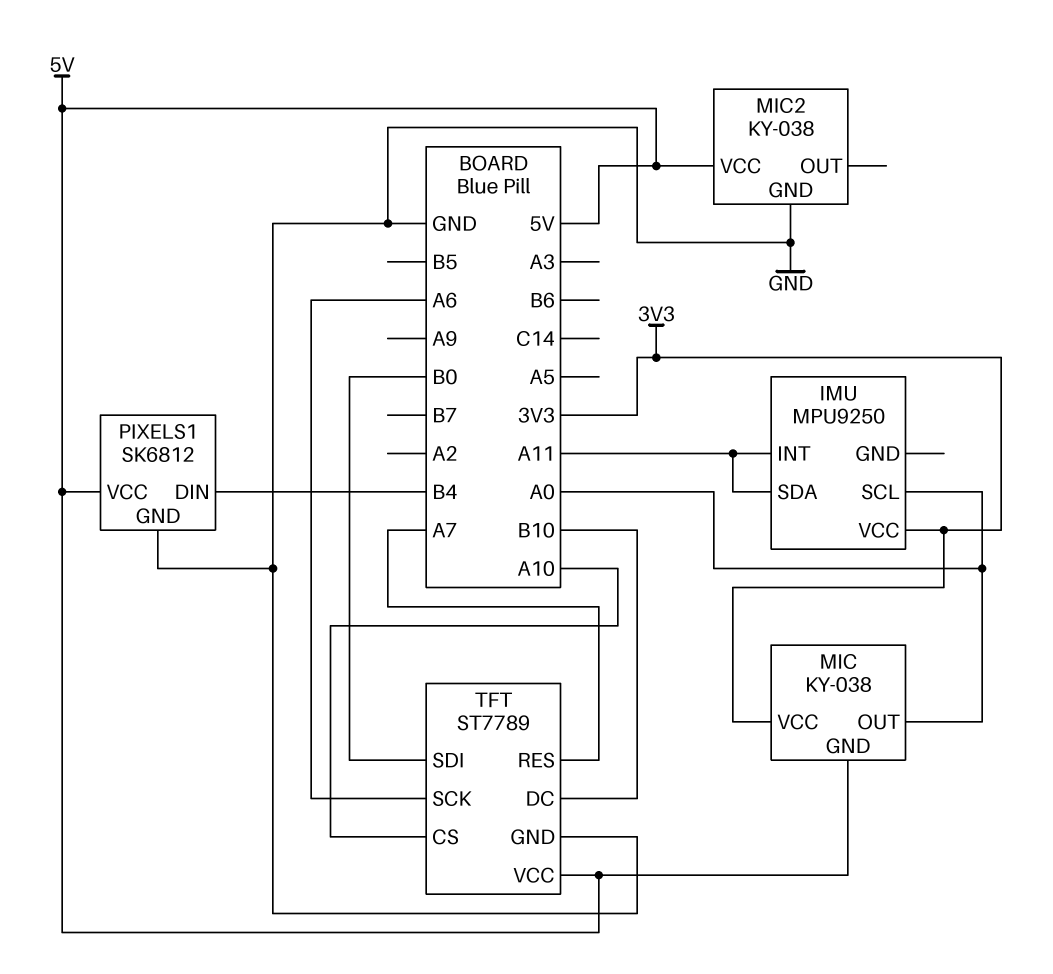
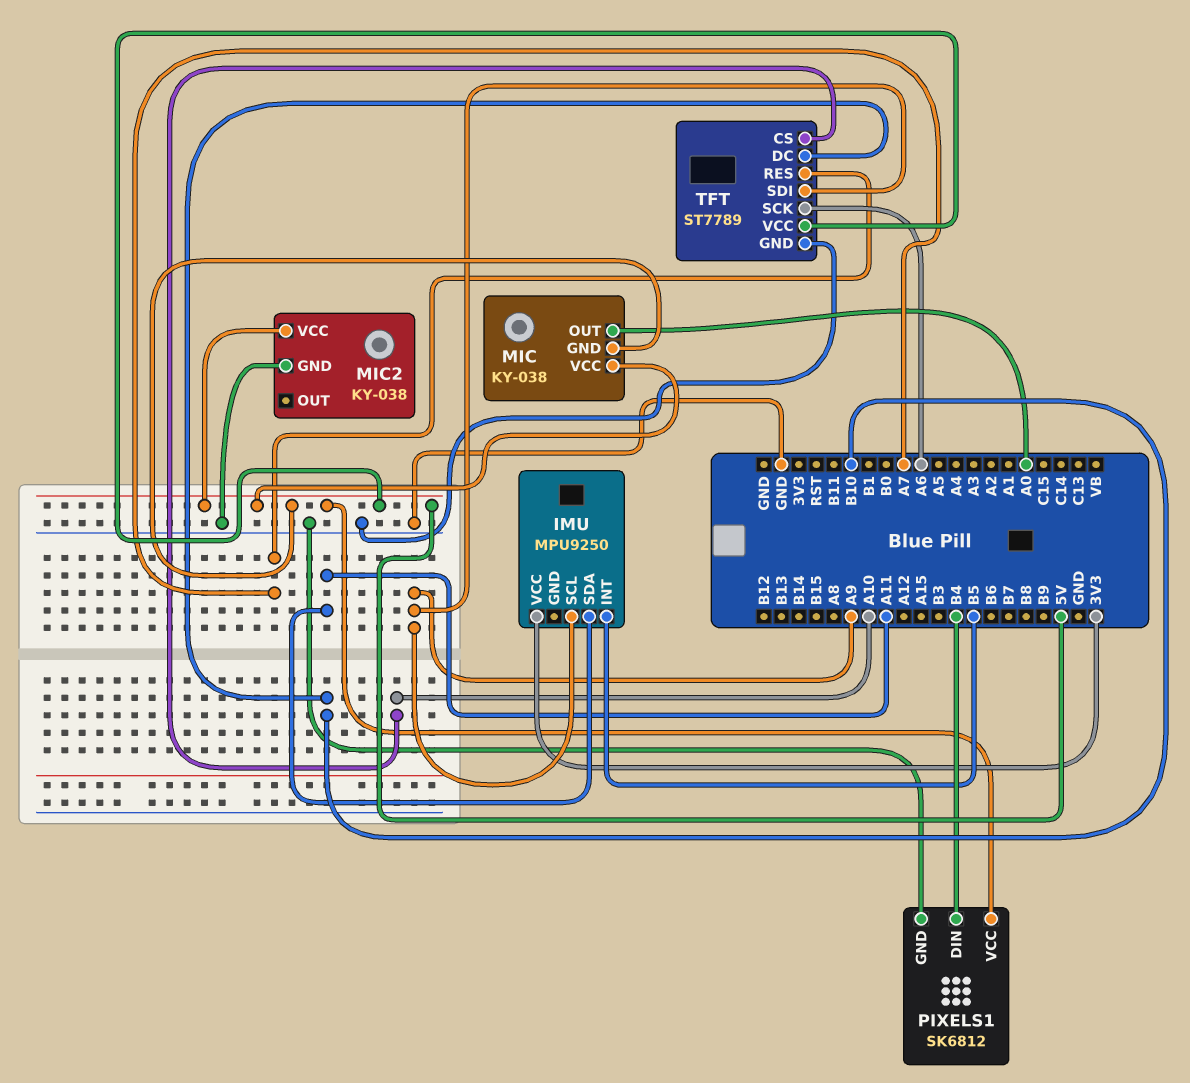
IMU pin INT: A11 -> B5
IMU pin SCL: A0 -> A9
MIC pin VCC: 3V3 -> 5V
TFT pin SDI: B0 -> A9

